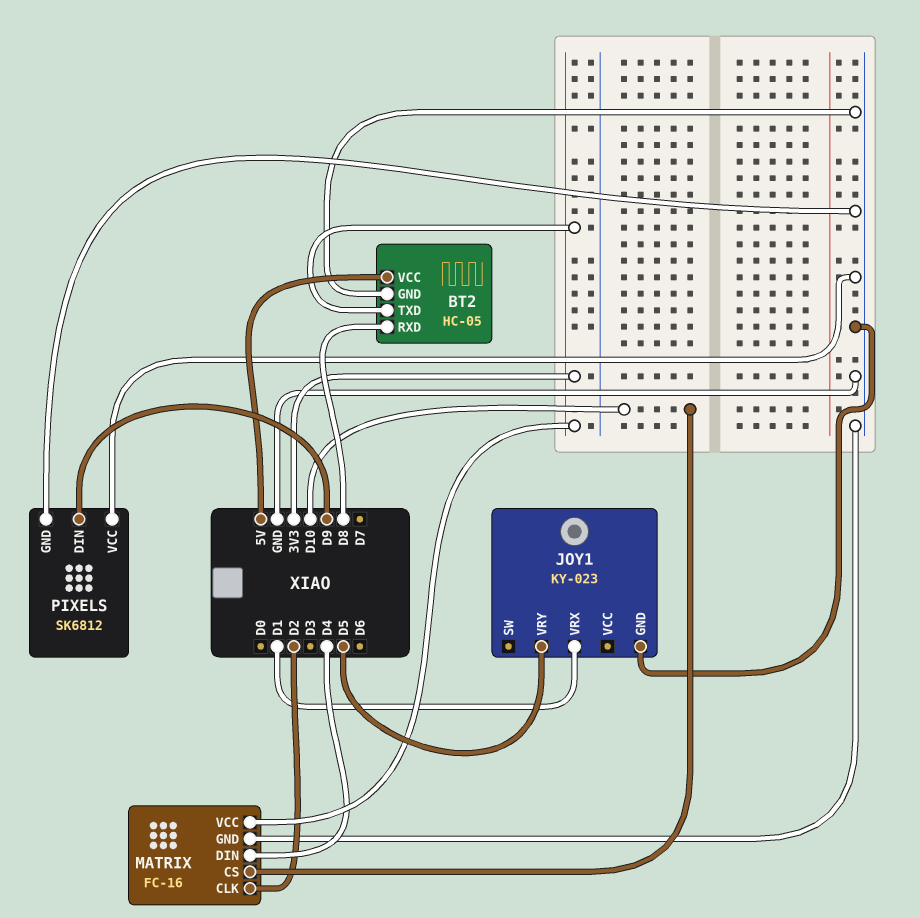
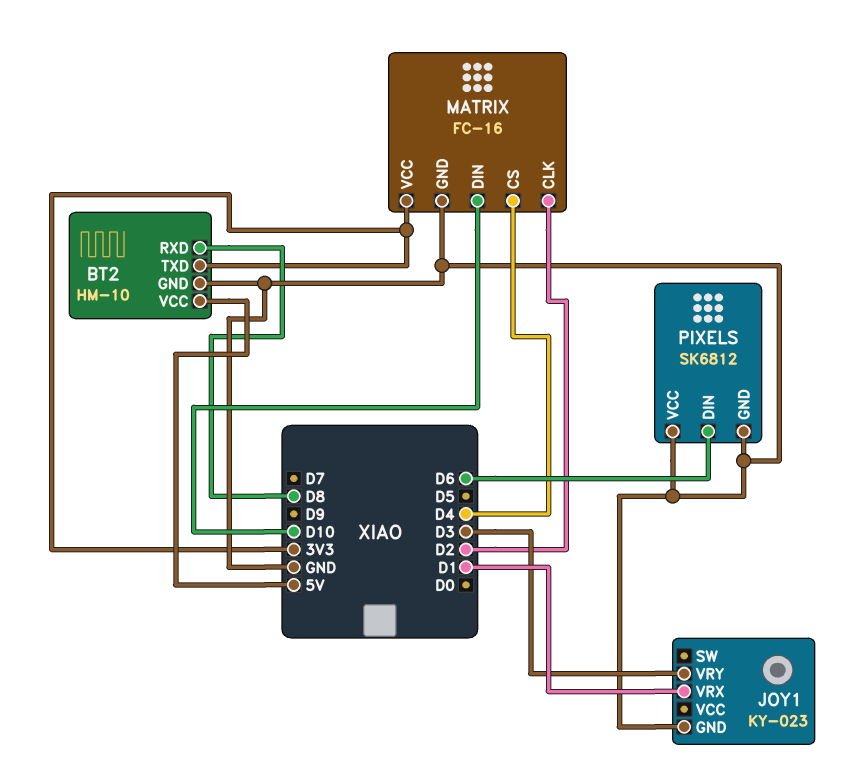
BT2: HC-05 -> HM-10
JOY1 pin VRY: D5 -> D3
MATRIX pin CS: D10 -> D4
MATRIX pin DIN: D4 -> D10
PIXELS pin DIN: D9 -> D6

